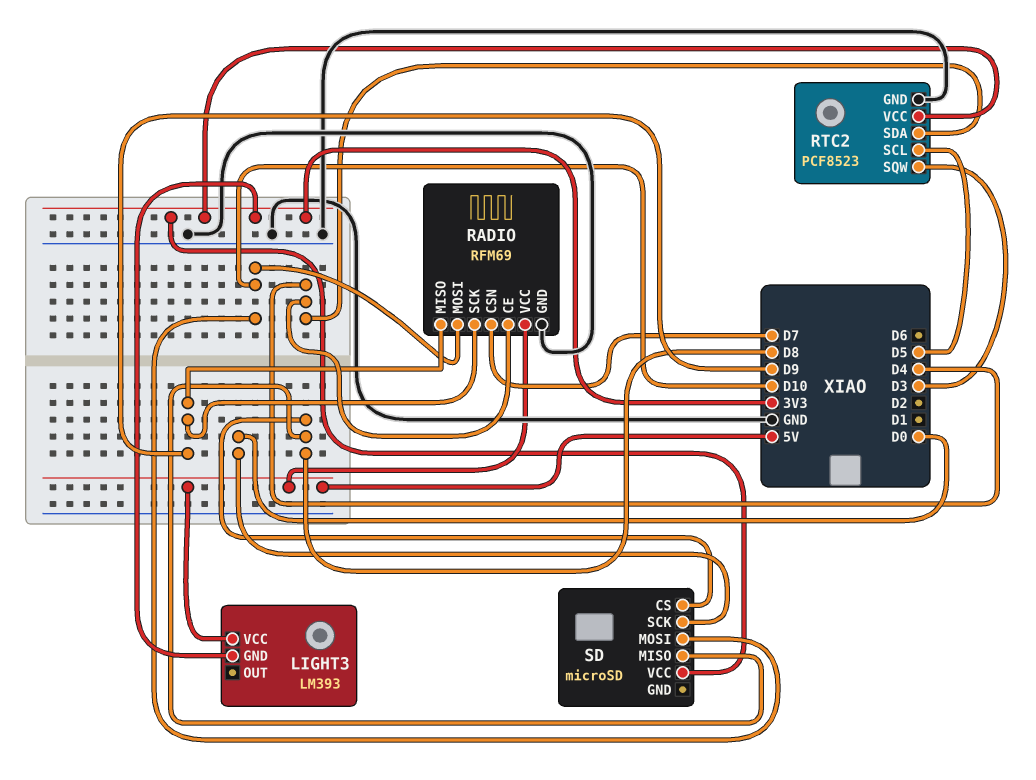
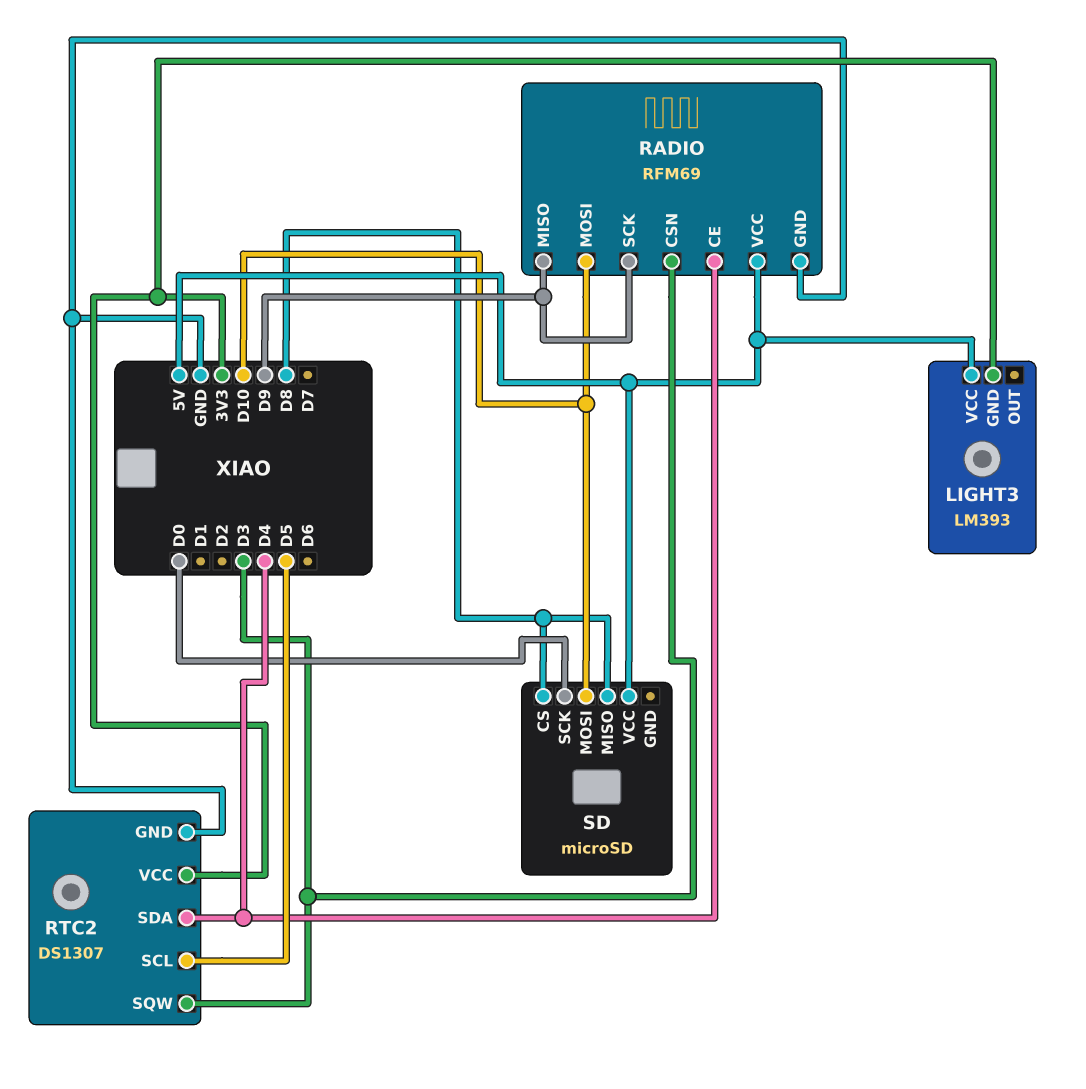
RADIO pin CSN: D7 -> D3
RTC2: PCF8523 -> DS1307
SD pin VCC: 3V3 -> 5V

